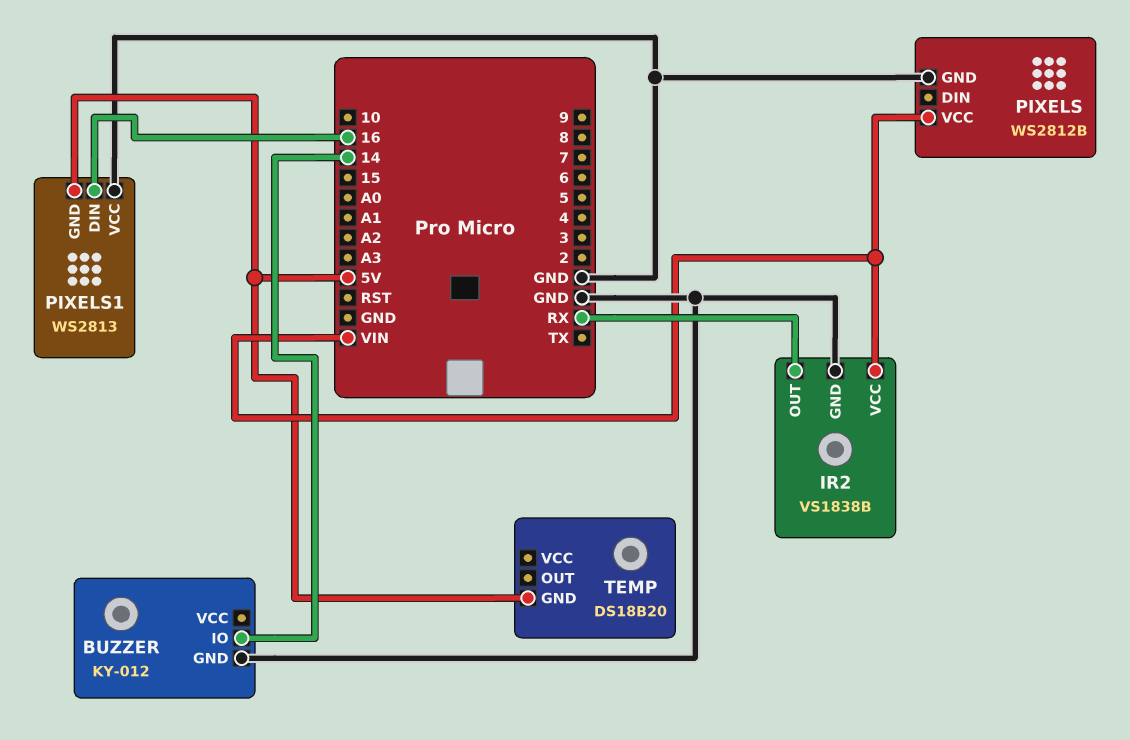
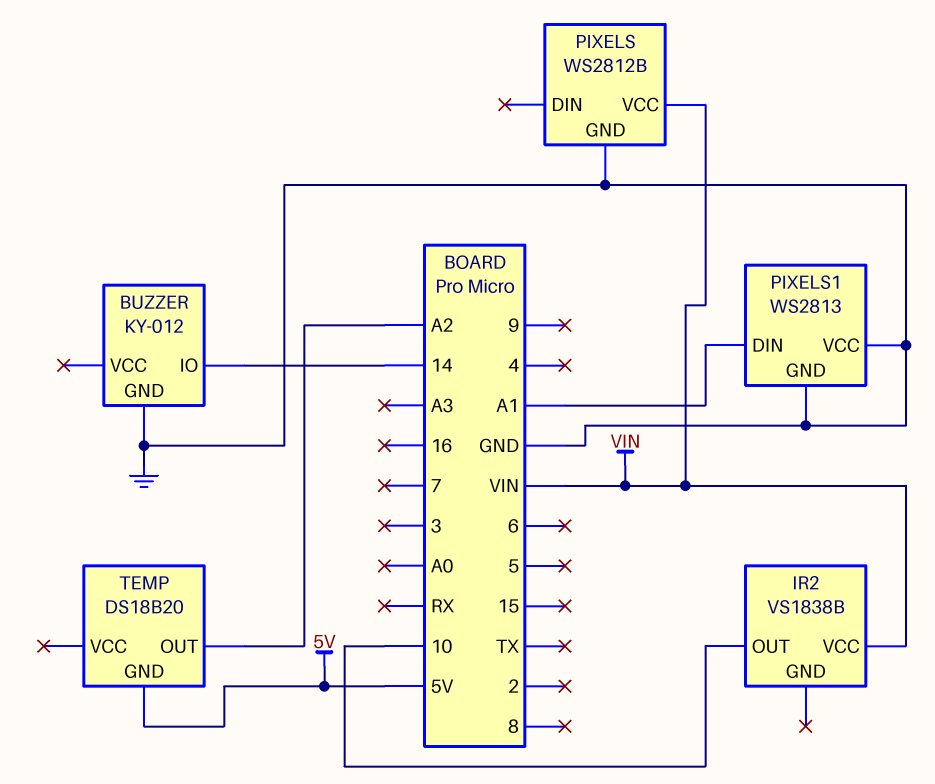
IR2 pin GND: GND -> none
IR2 pin OUT: RX -> 10
PIXELS1 pin DIN: 16 -> A1
PIXELS1 pin GND: 5V -> GND
TEMP pin OUT: none -> A2

